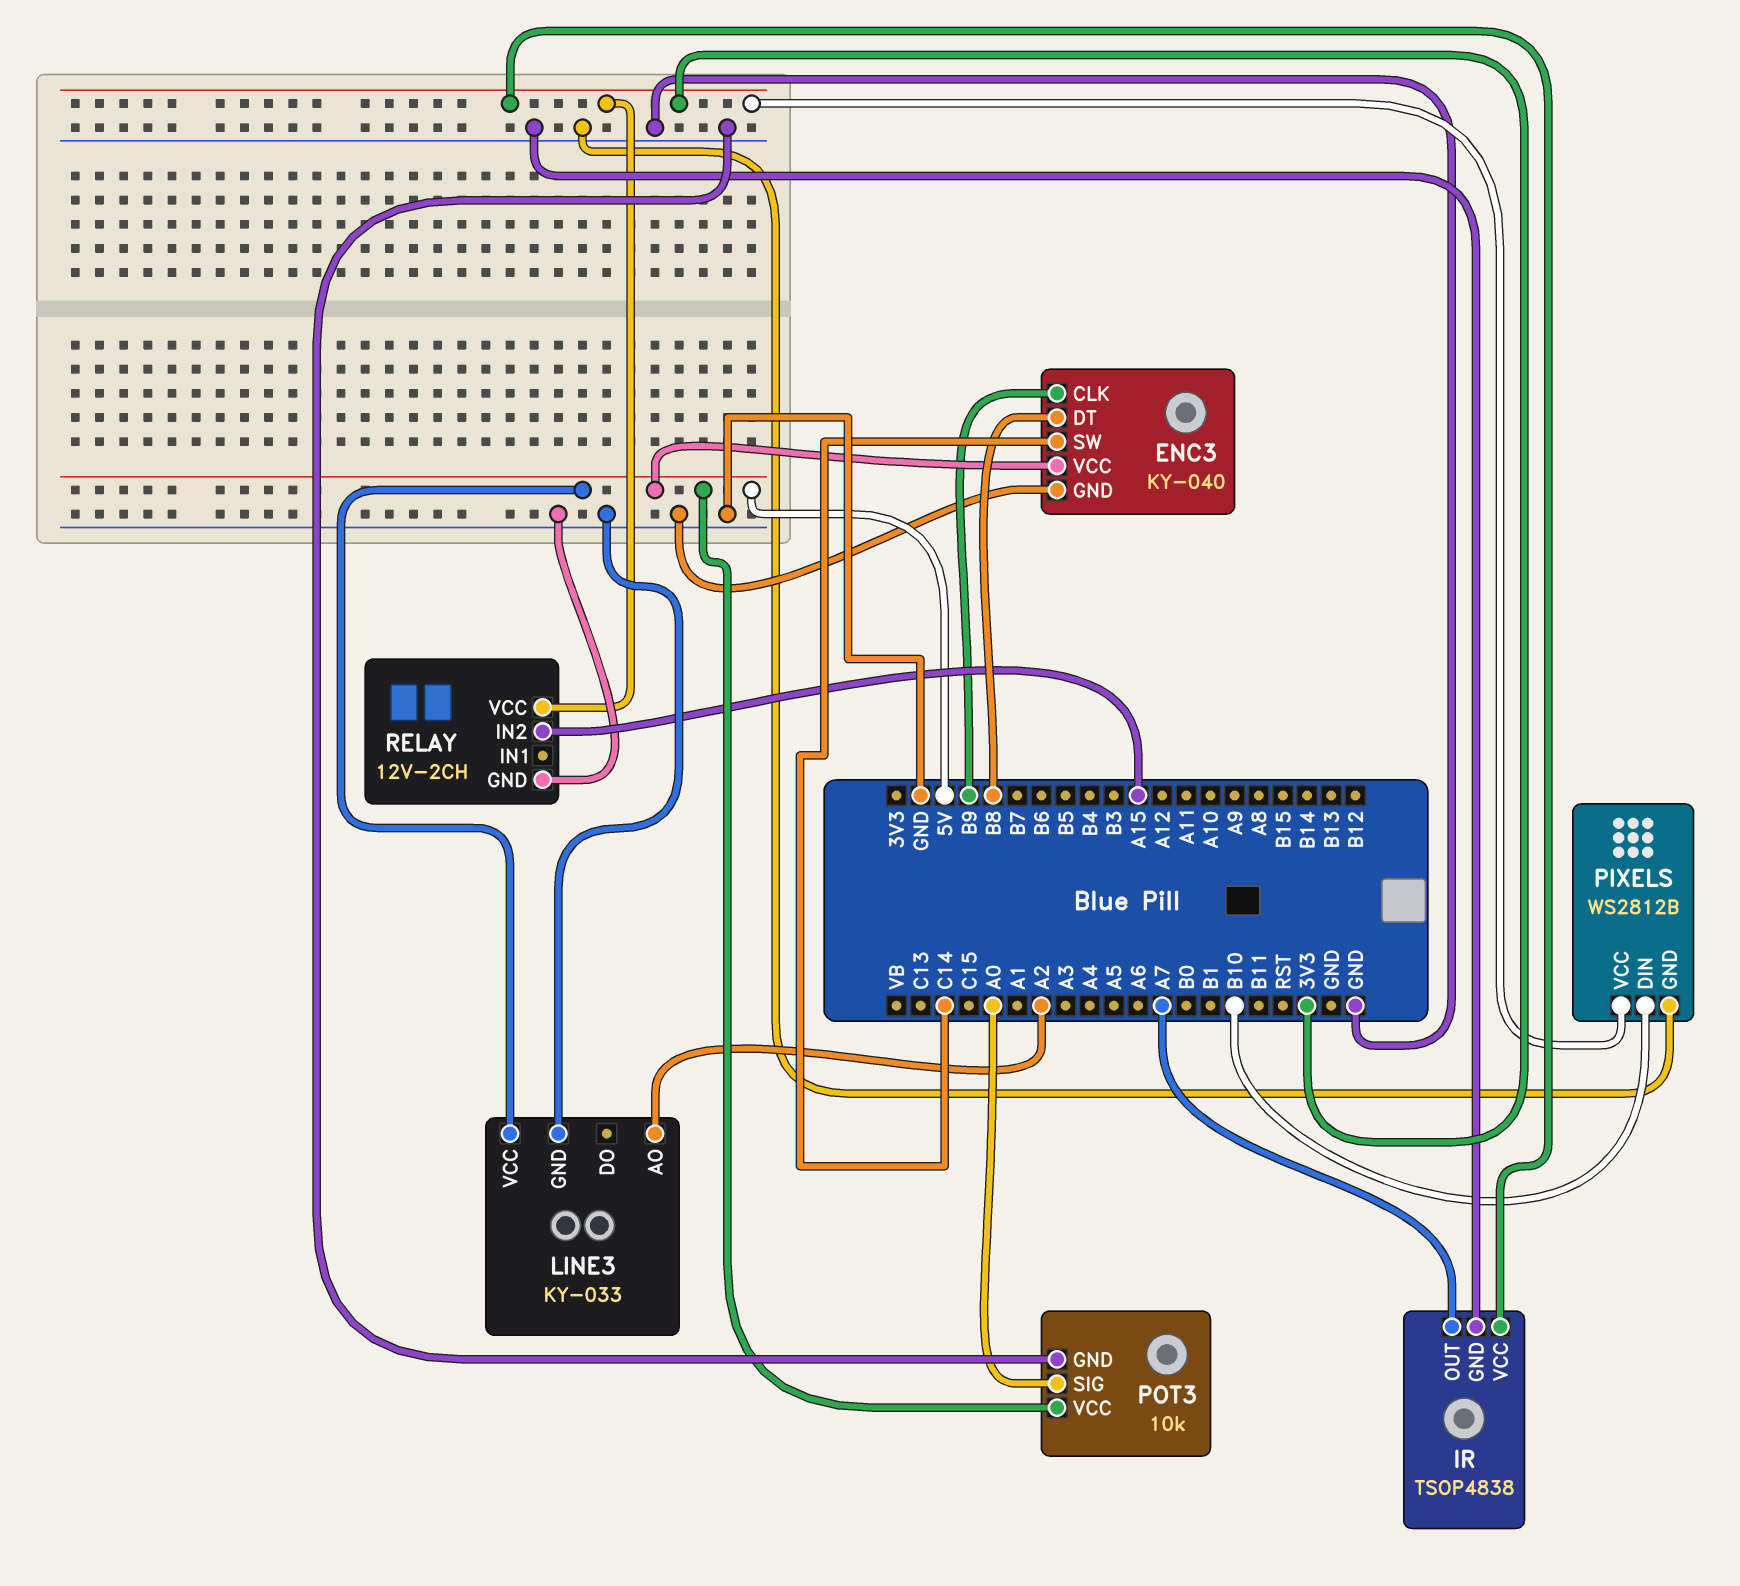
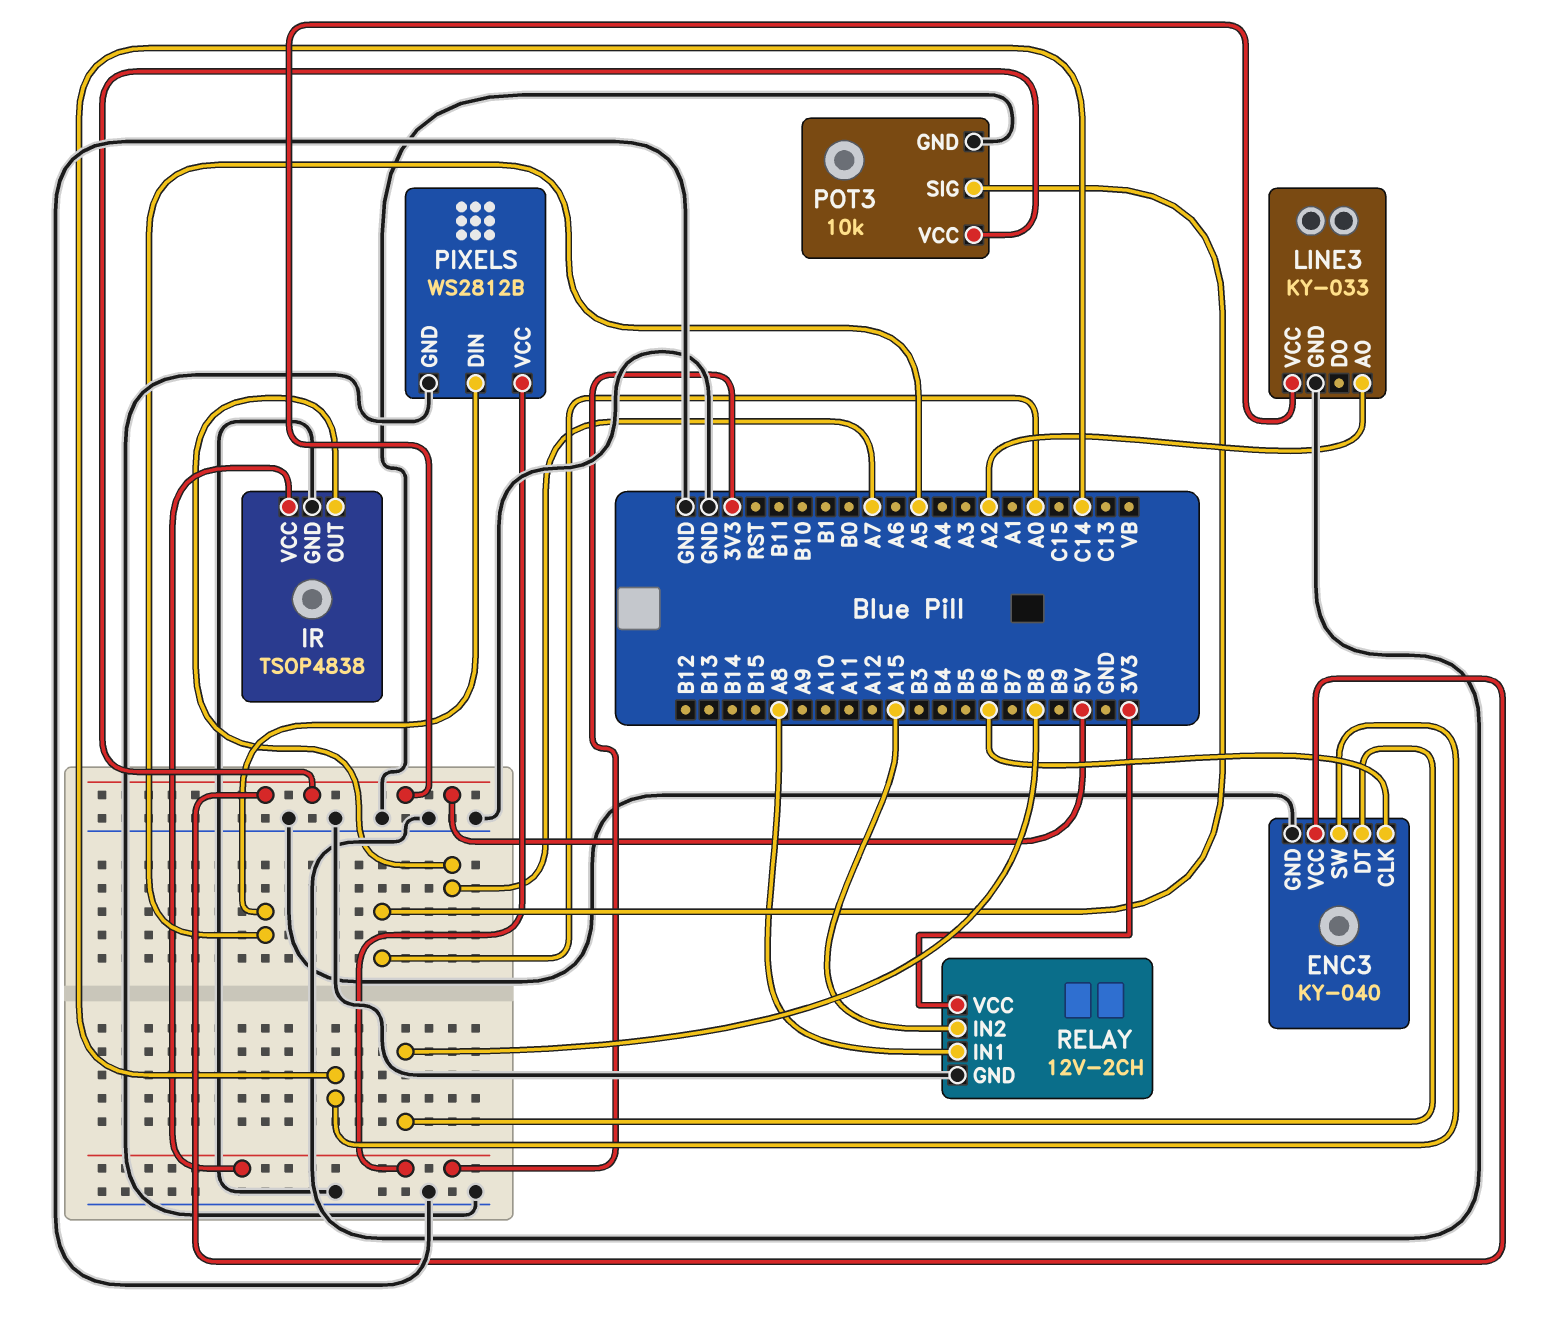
ENC3 pin CLK: B9 -> B6
PIXELS pin DIN: B10 -> A5
RELAY pin IN1: none -> A8

